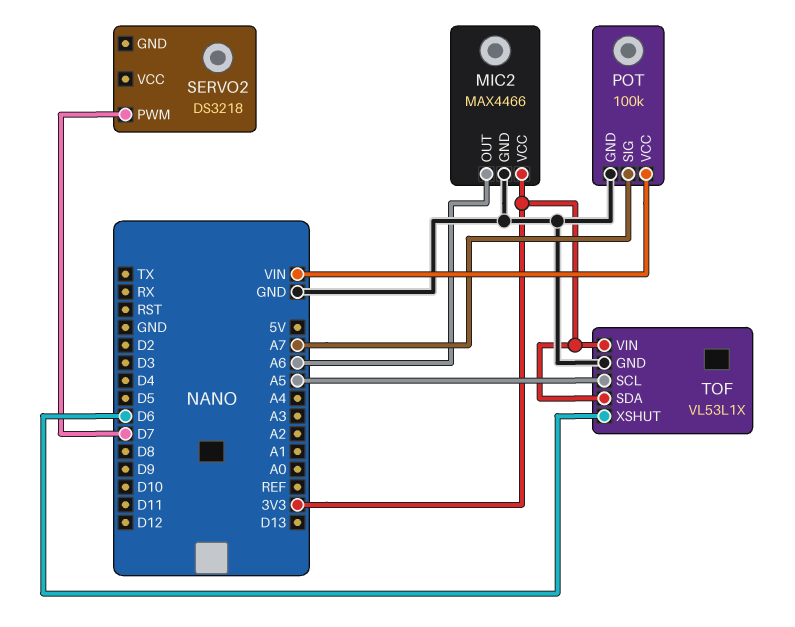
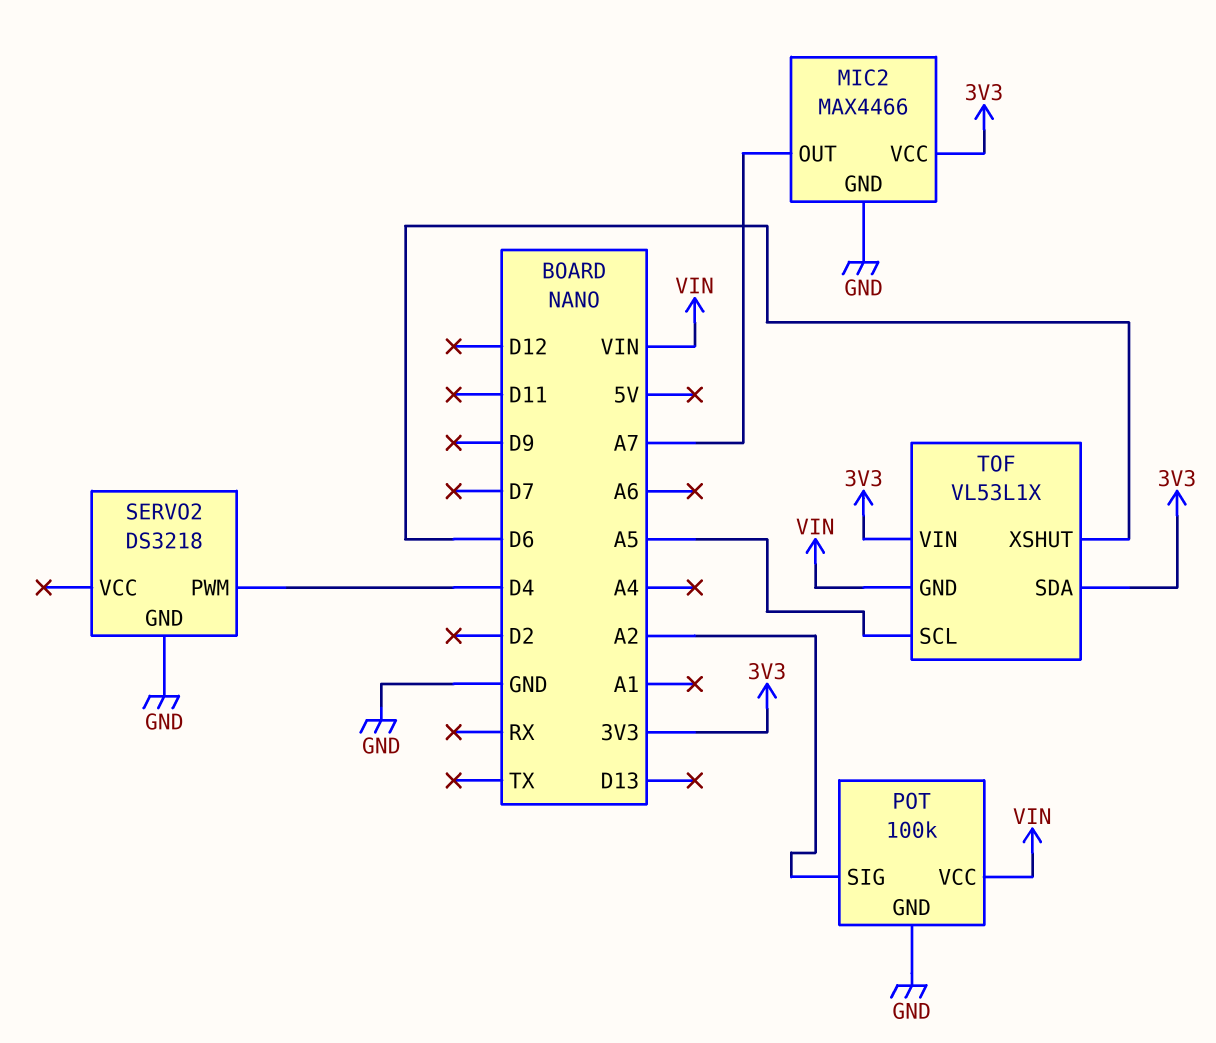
MIC2 pin OUT: A6 -> A7
POT pin SIG: A7 -> A2
SERVO2 pin GND: none -> GND
SERVO2 pin PWM: D7 -> D4
TOF pin GND: GND -> VIN

